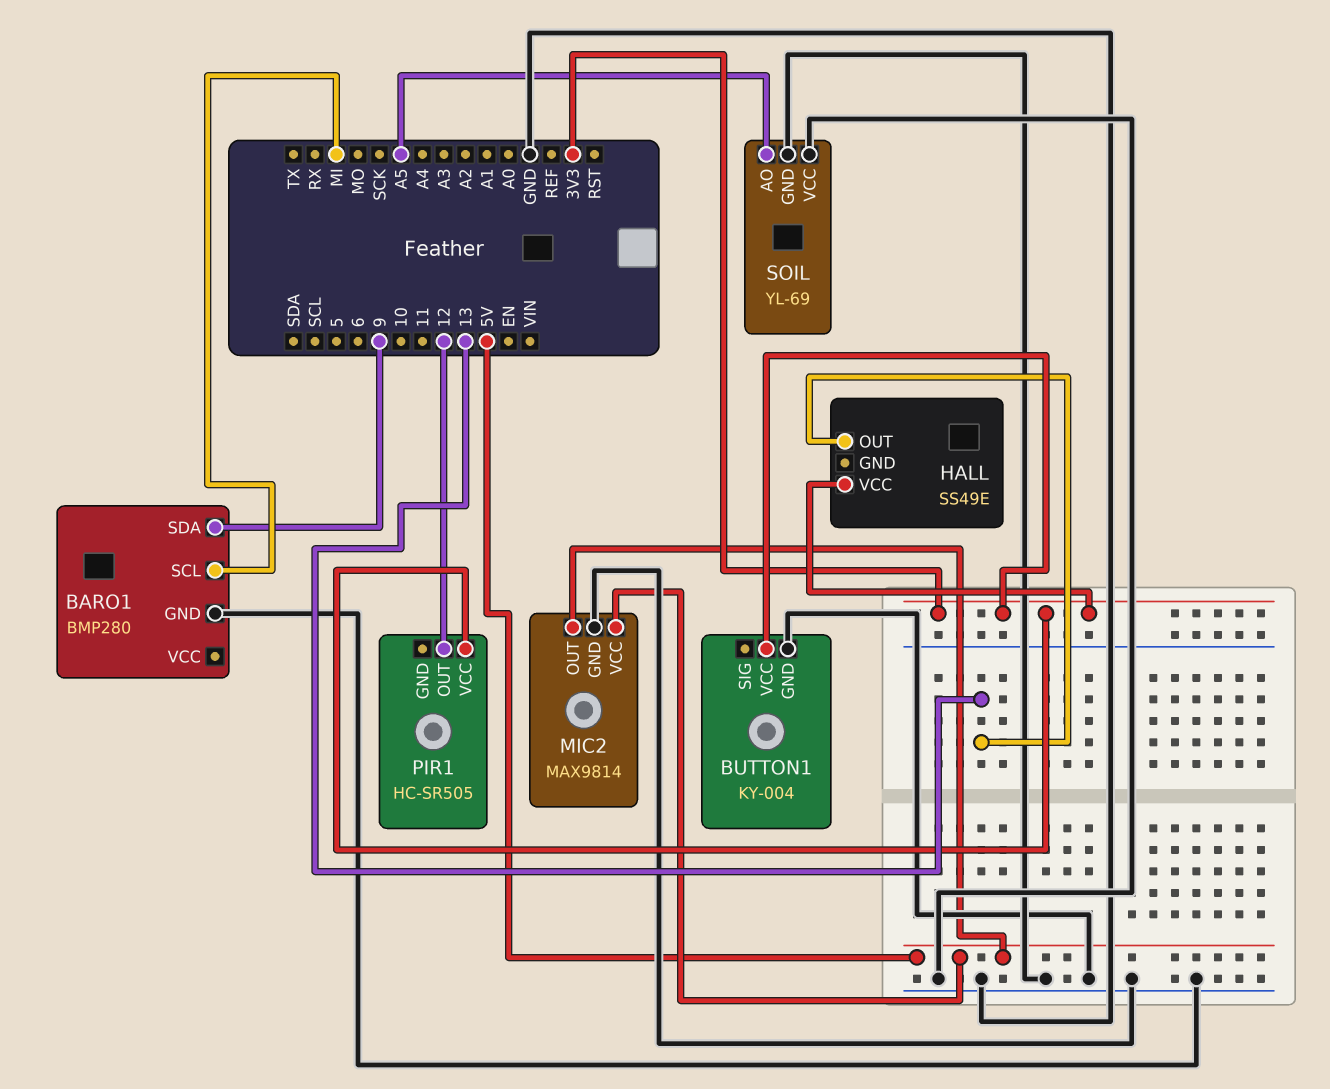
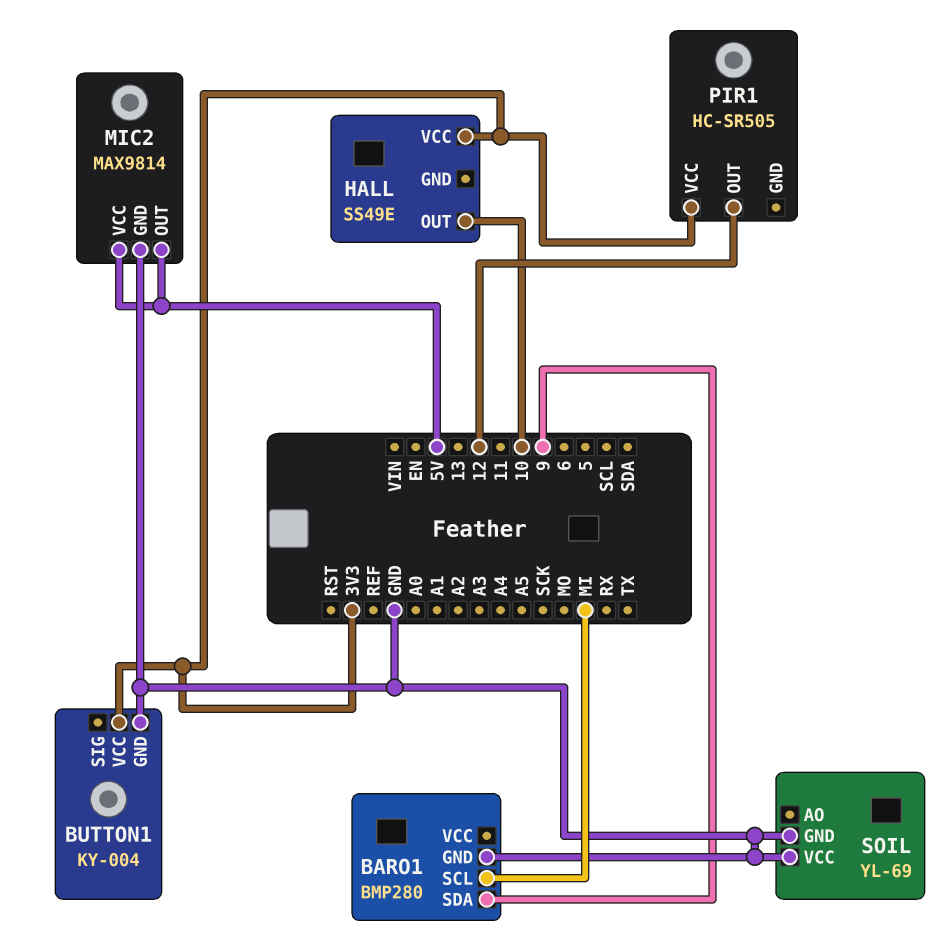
HALL pin OUT: 13 -> 10
SOIL pin AO: A5 -> none

